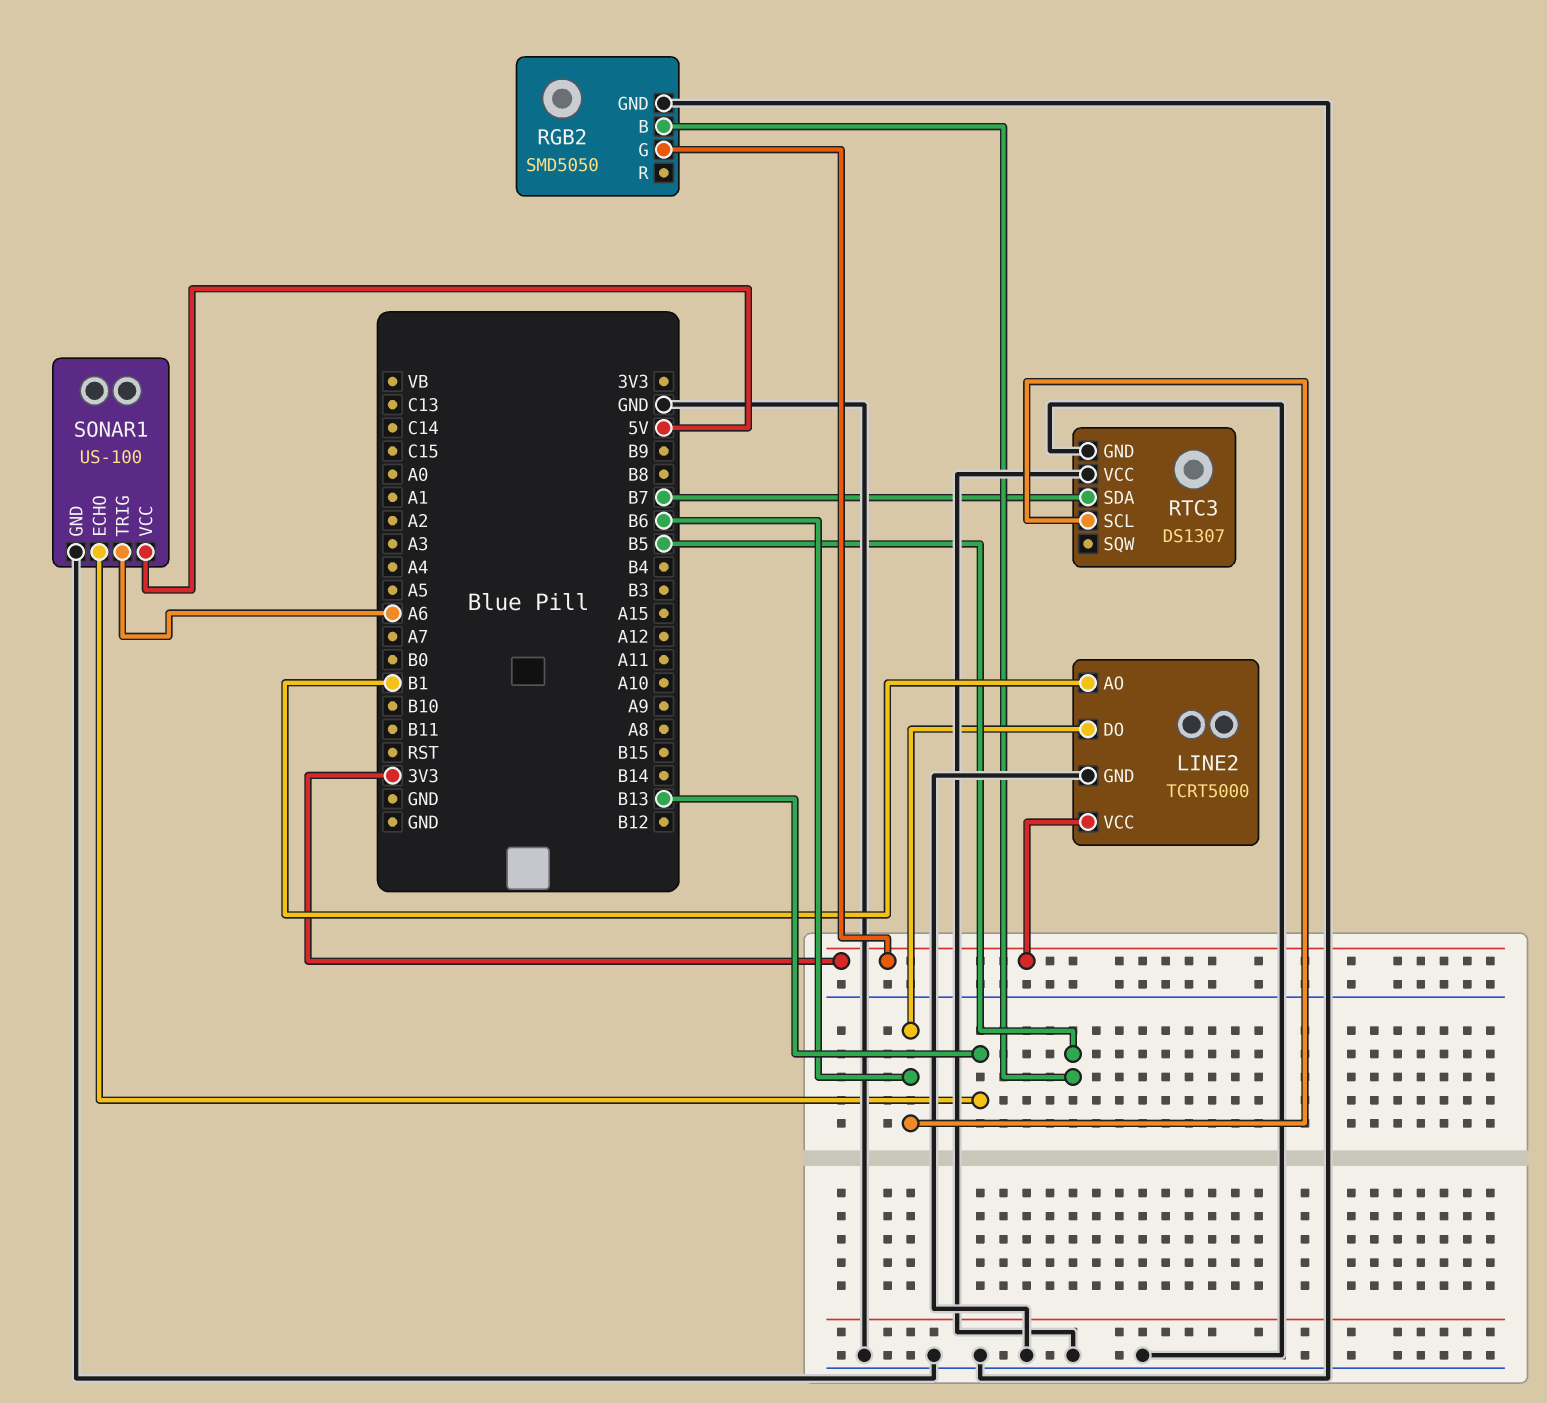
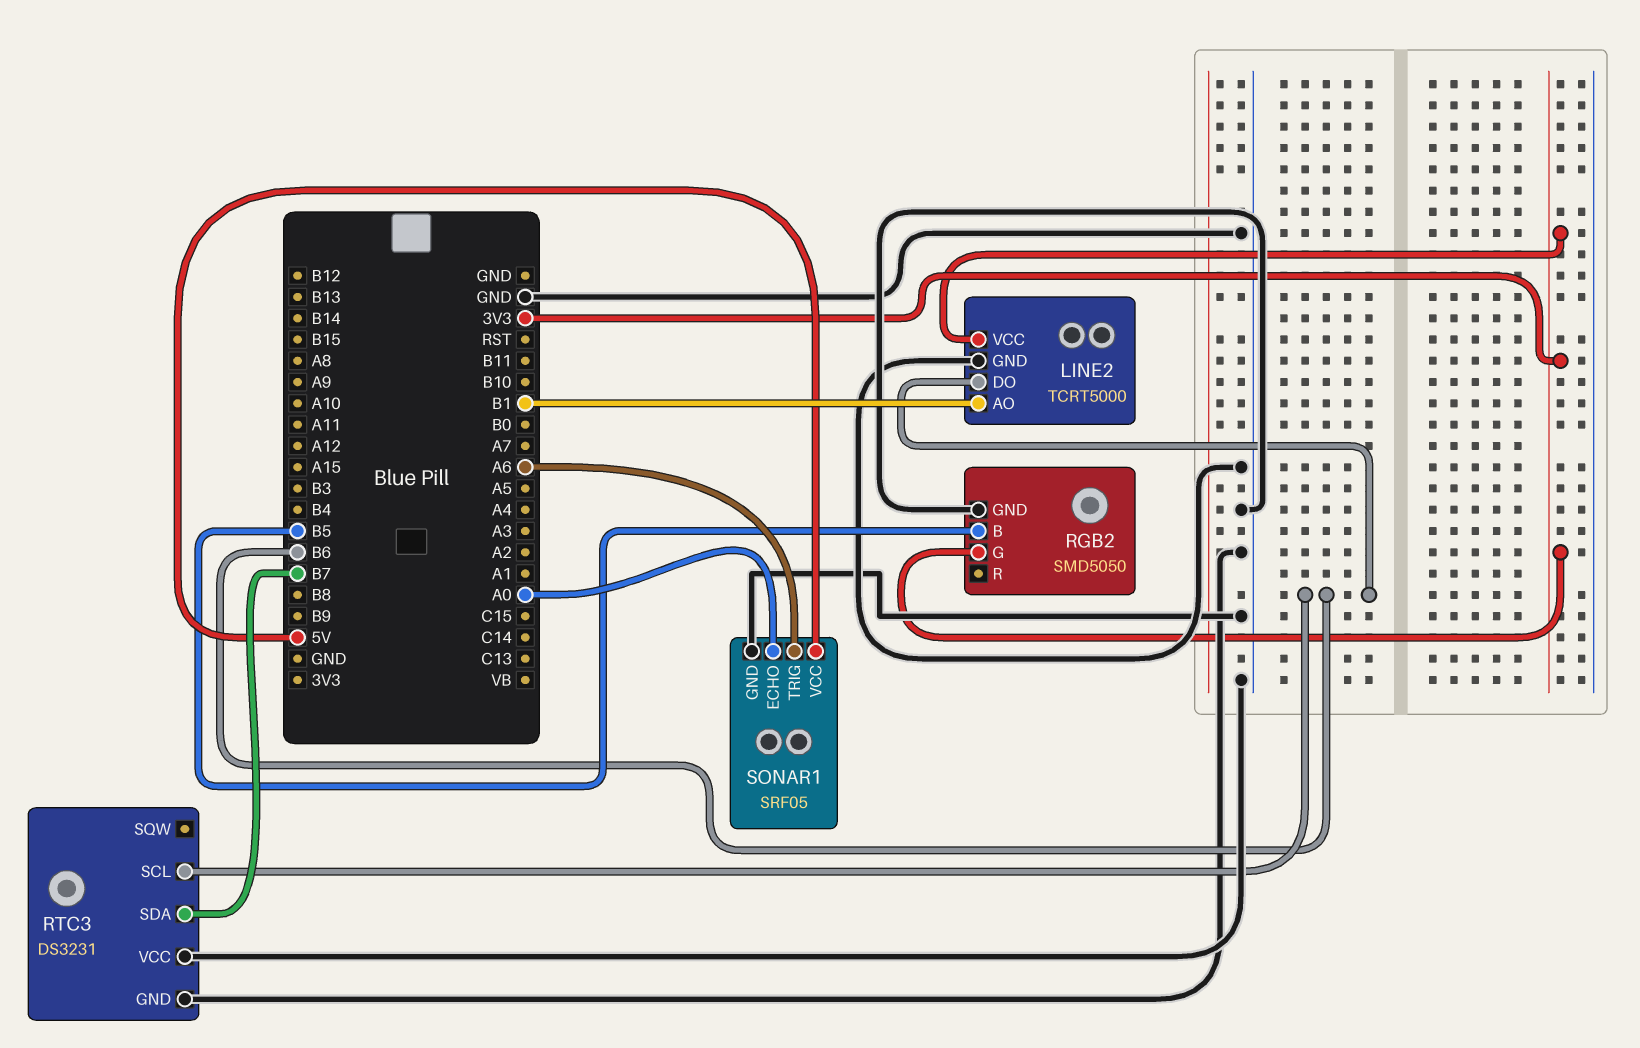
RTC3: DS1307 -> DS3231
SONAR1: US-100 -> SRF05
SONAR1 pin ECHO: B13 -> A0

